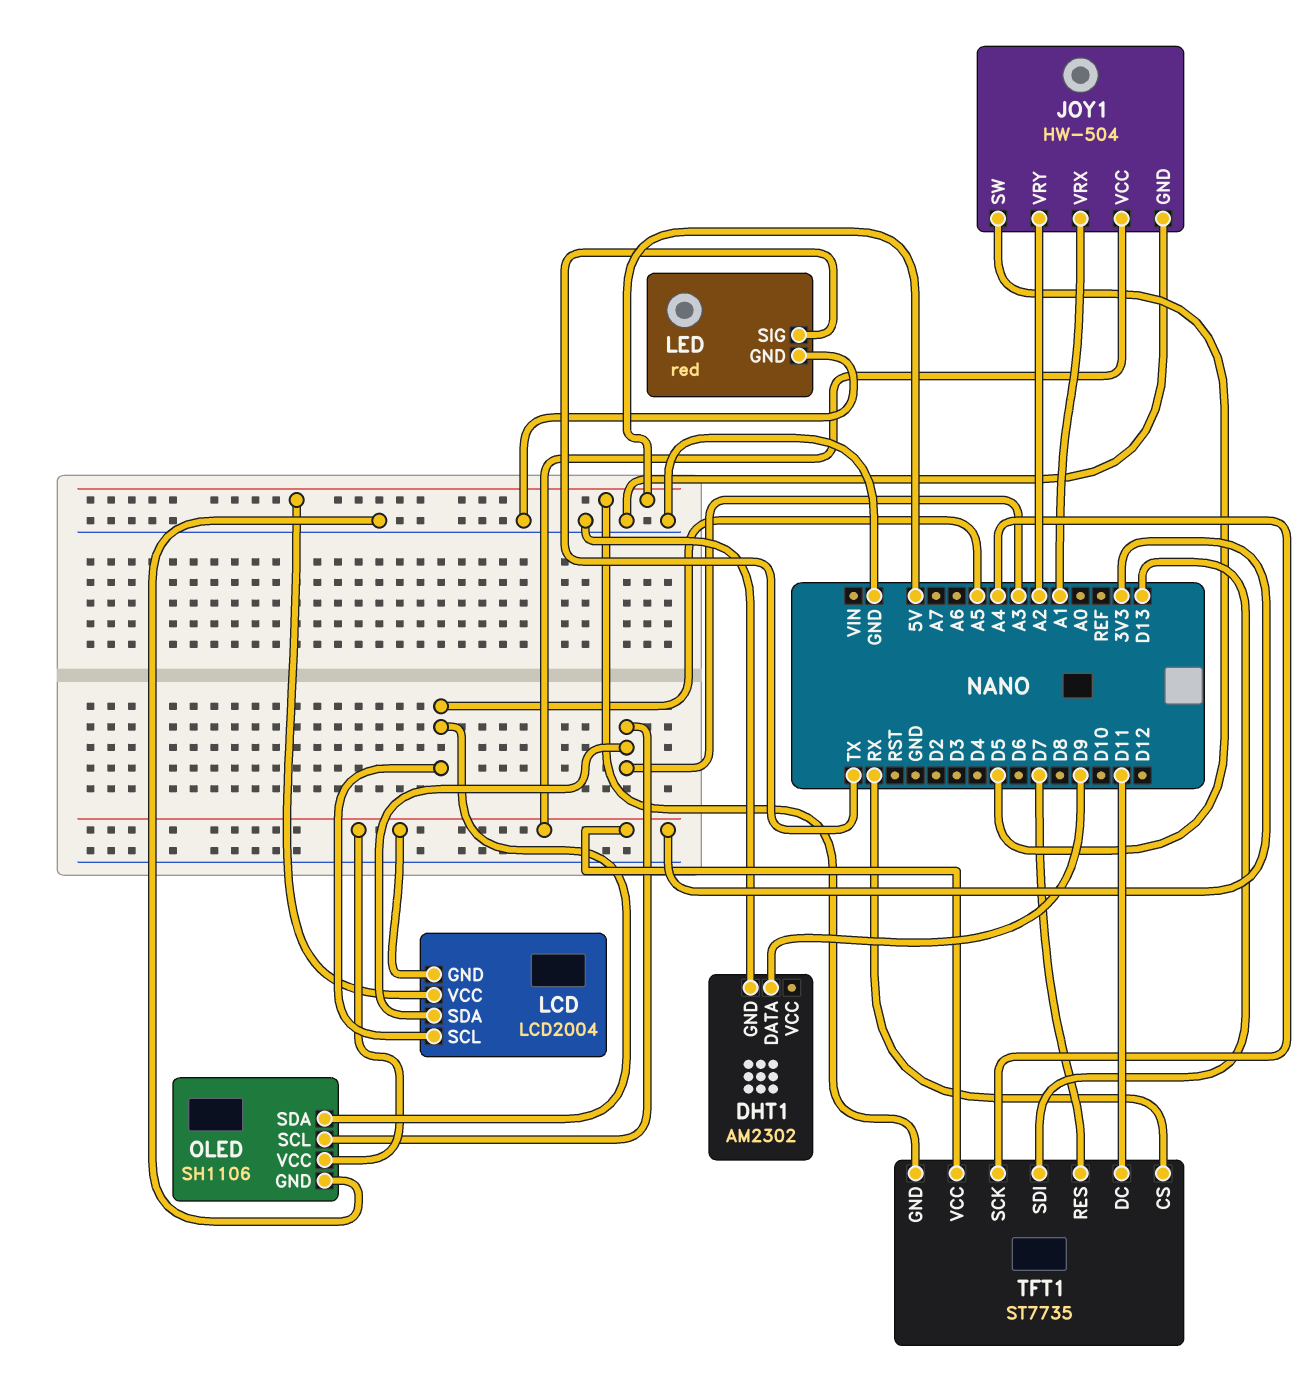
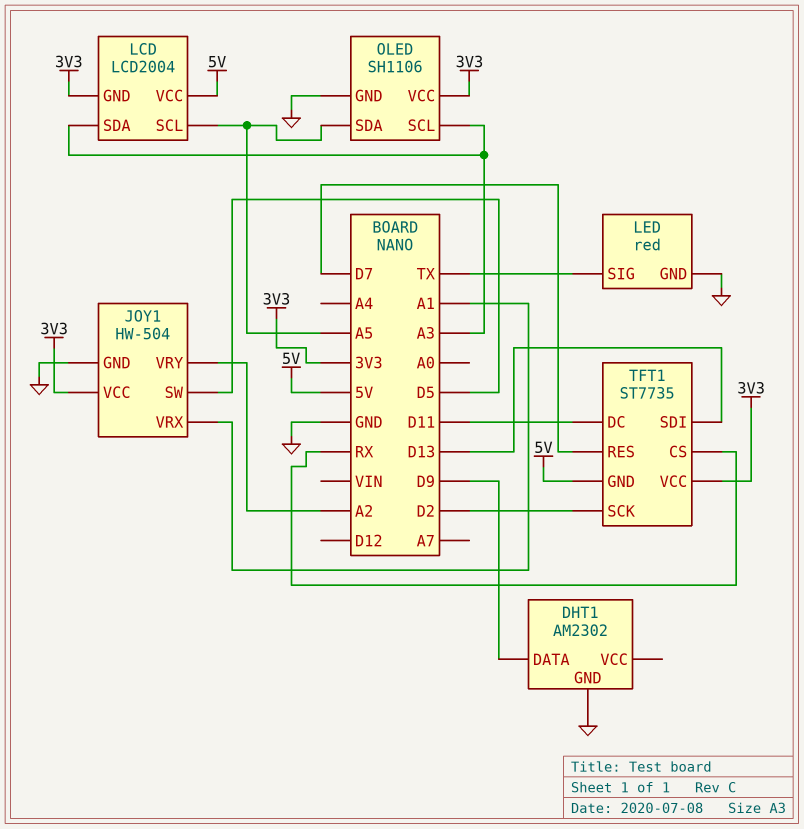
TFT1 pin SCK: A4 -> D2

